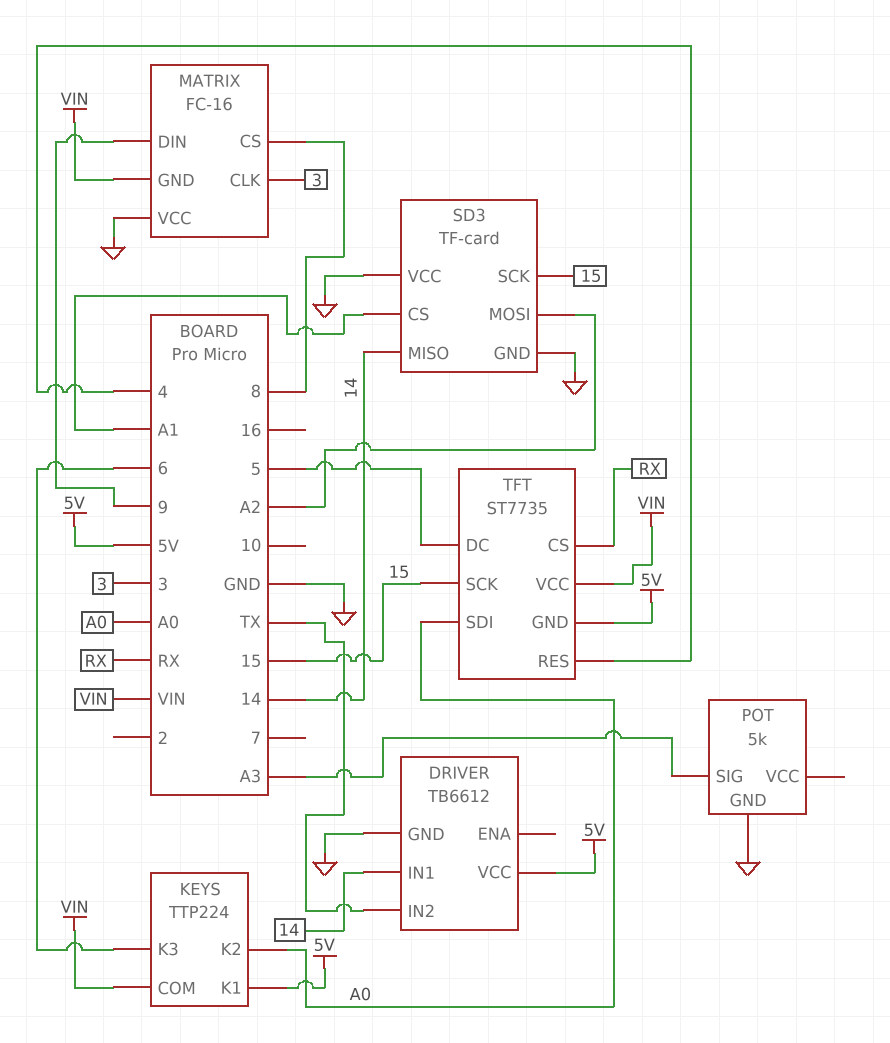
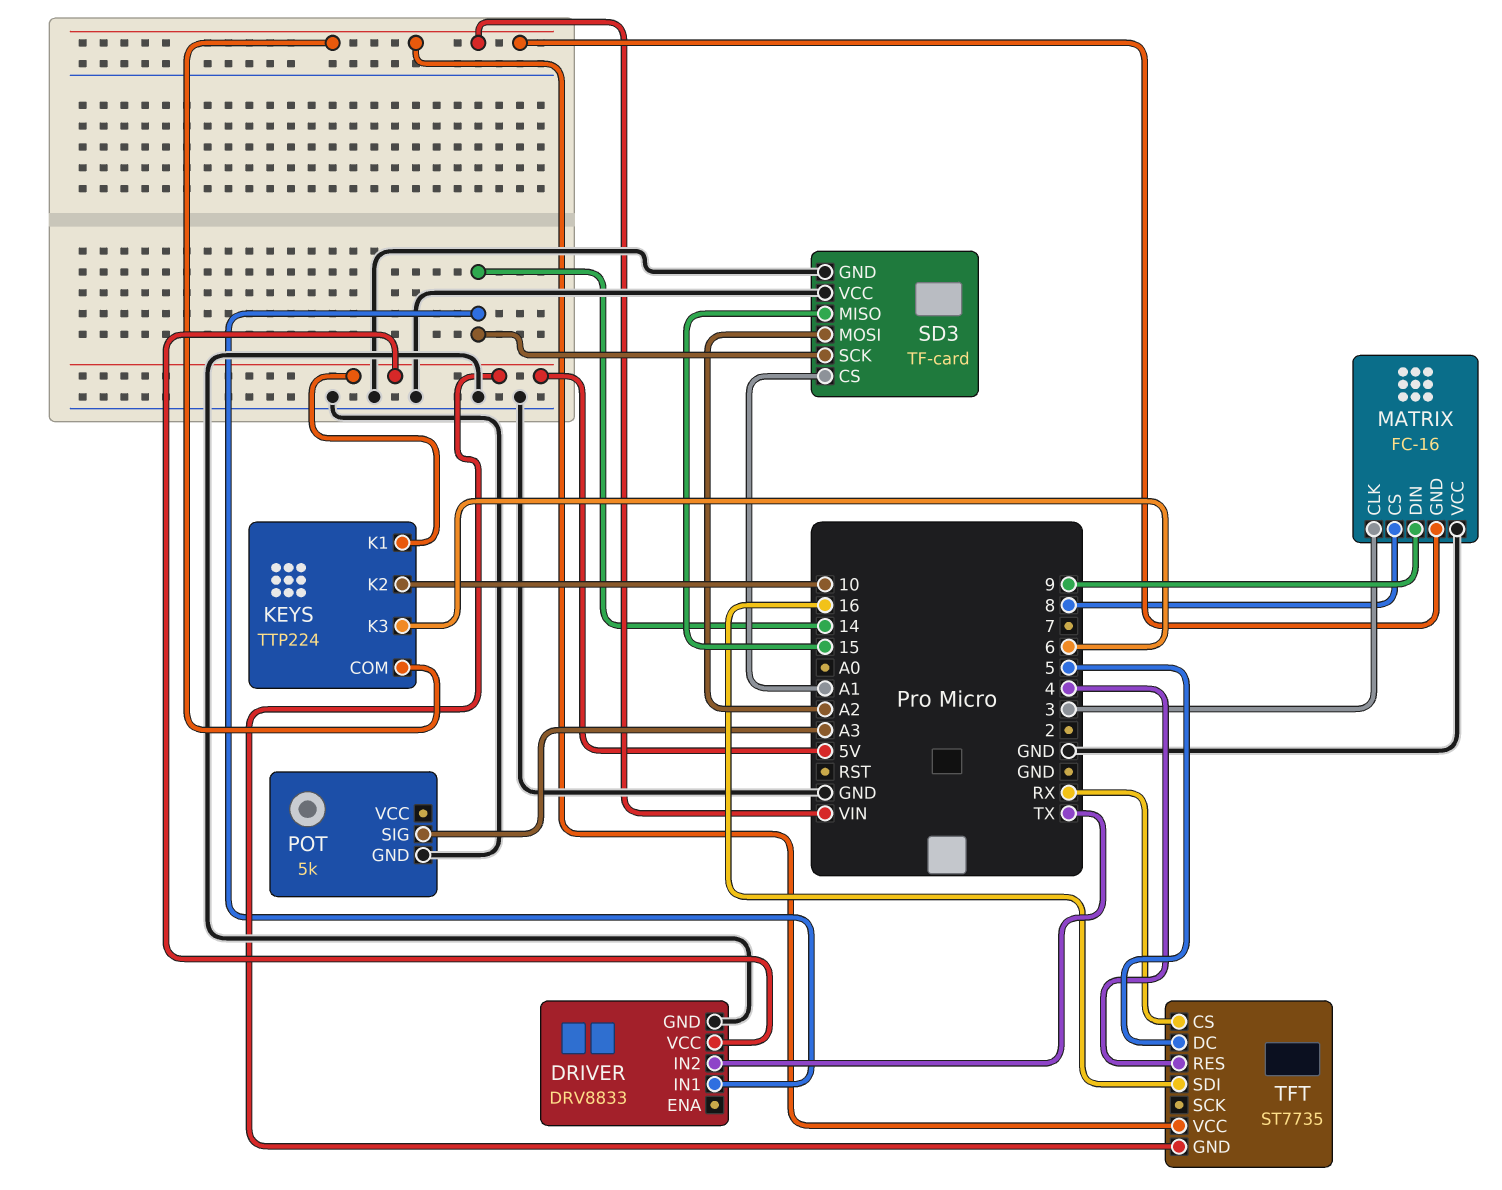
DRIVER: TB6612 -> DRV8833
KEYS pin K2: A0 -> 10
SD3 pin MISO: 14 -> 15
SD3 pin SCK: 15 -> 14
TFT pin SCK: 15 -> none
TFT pin SDI: A0 -> 16

